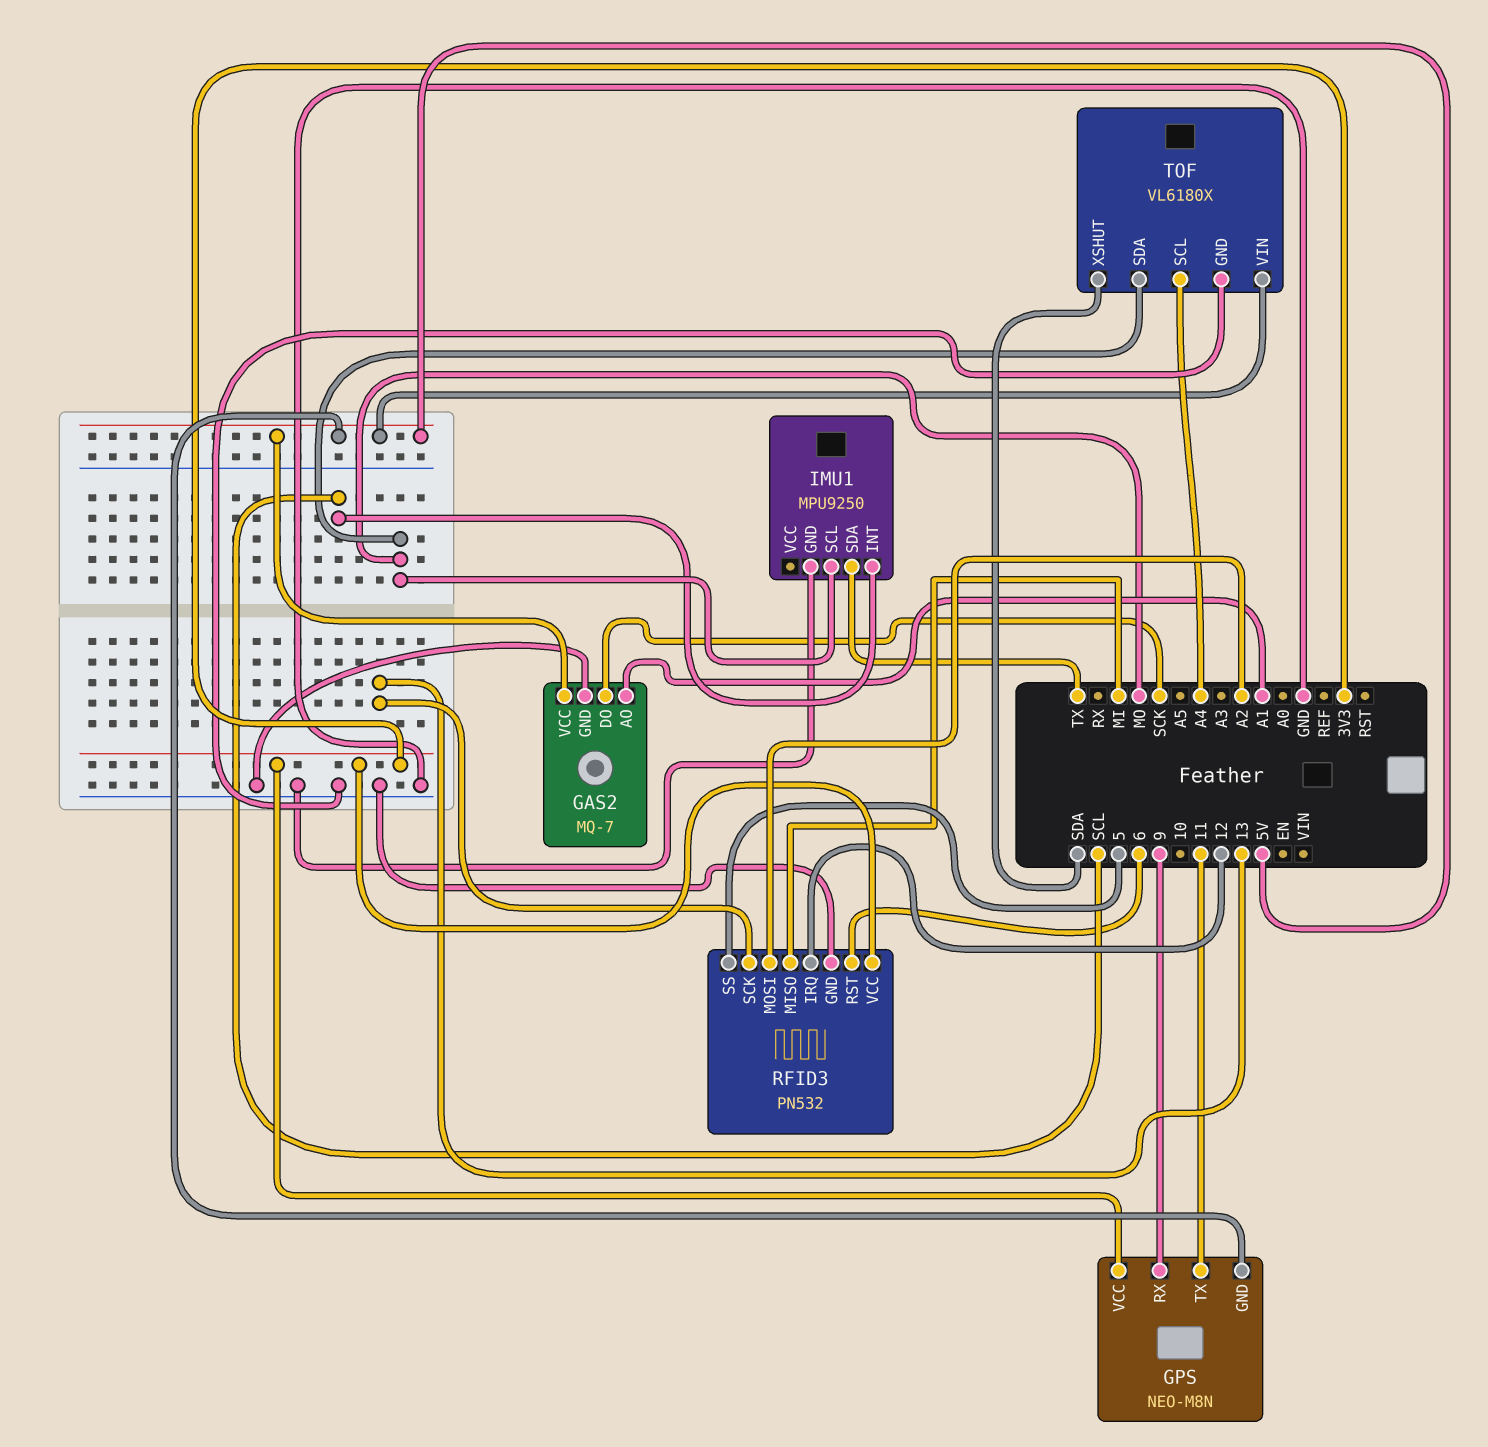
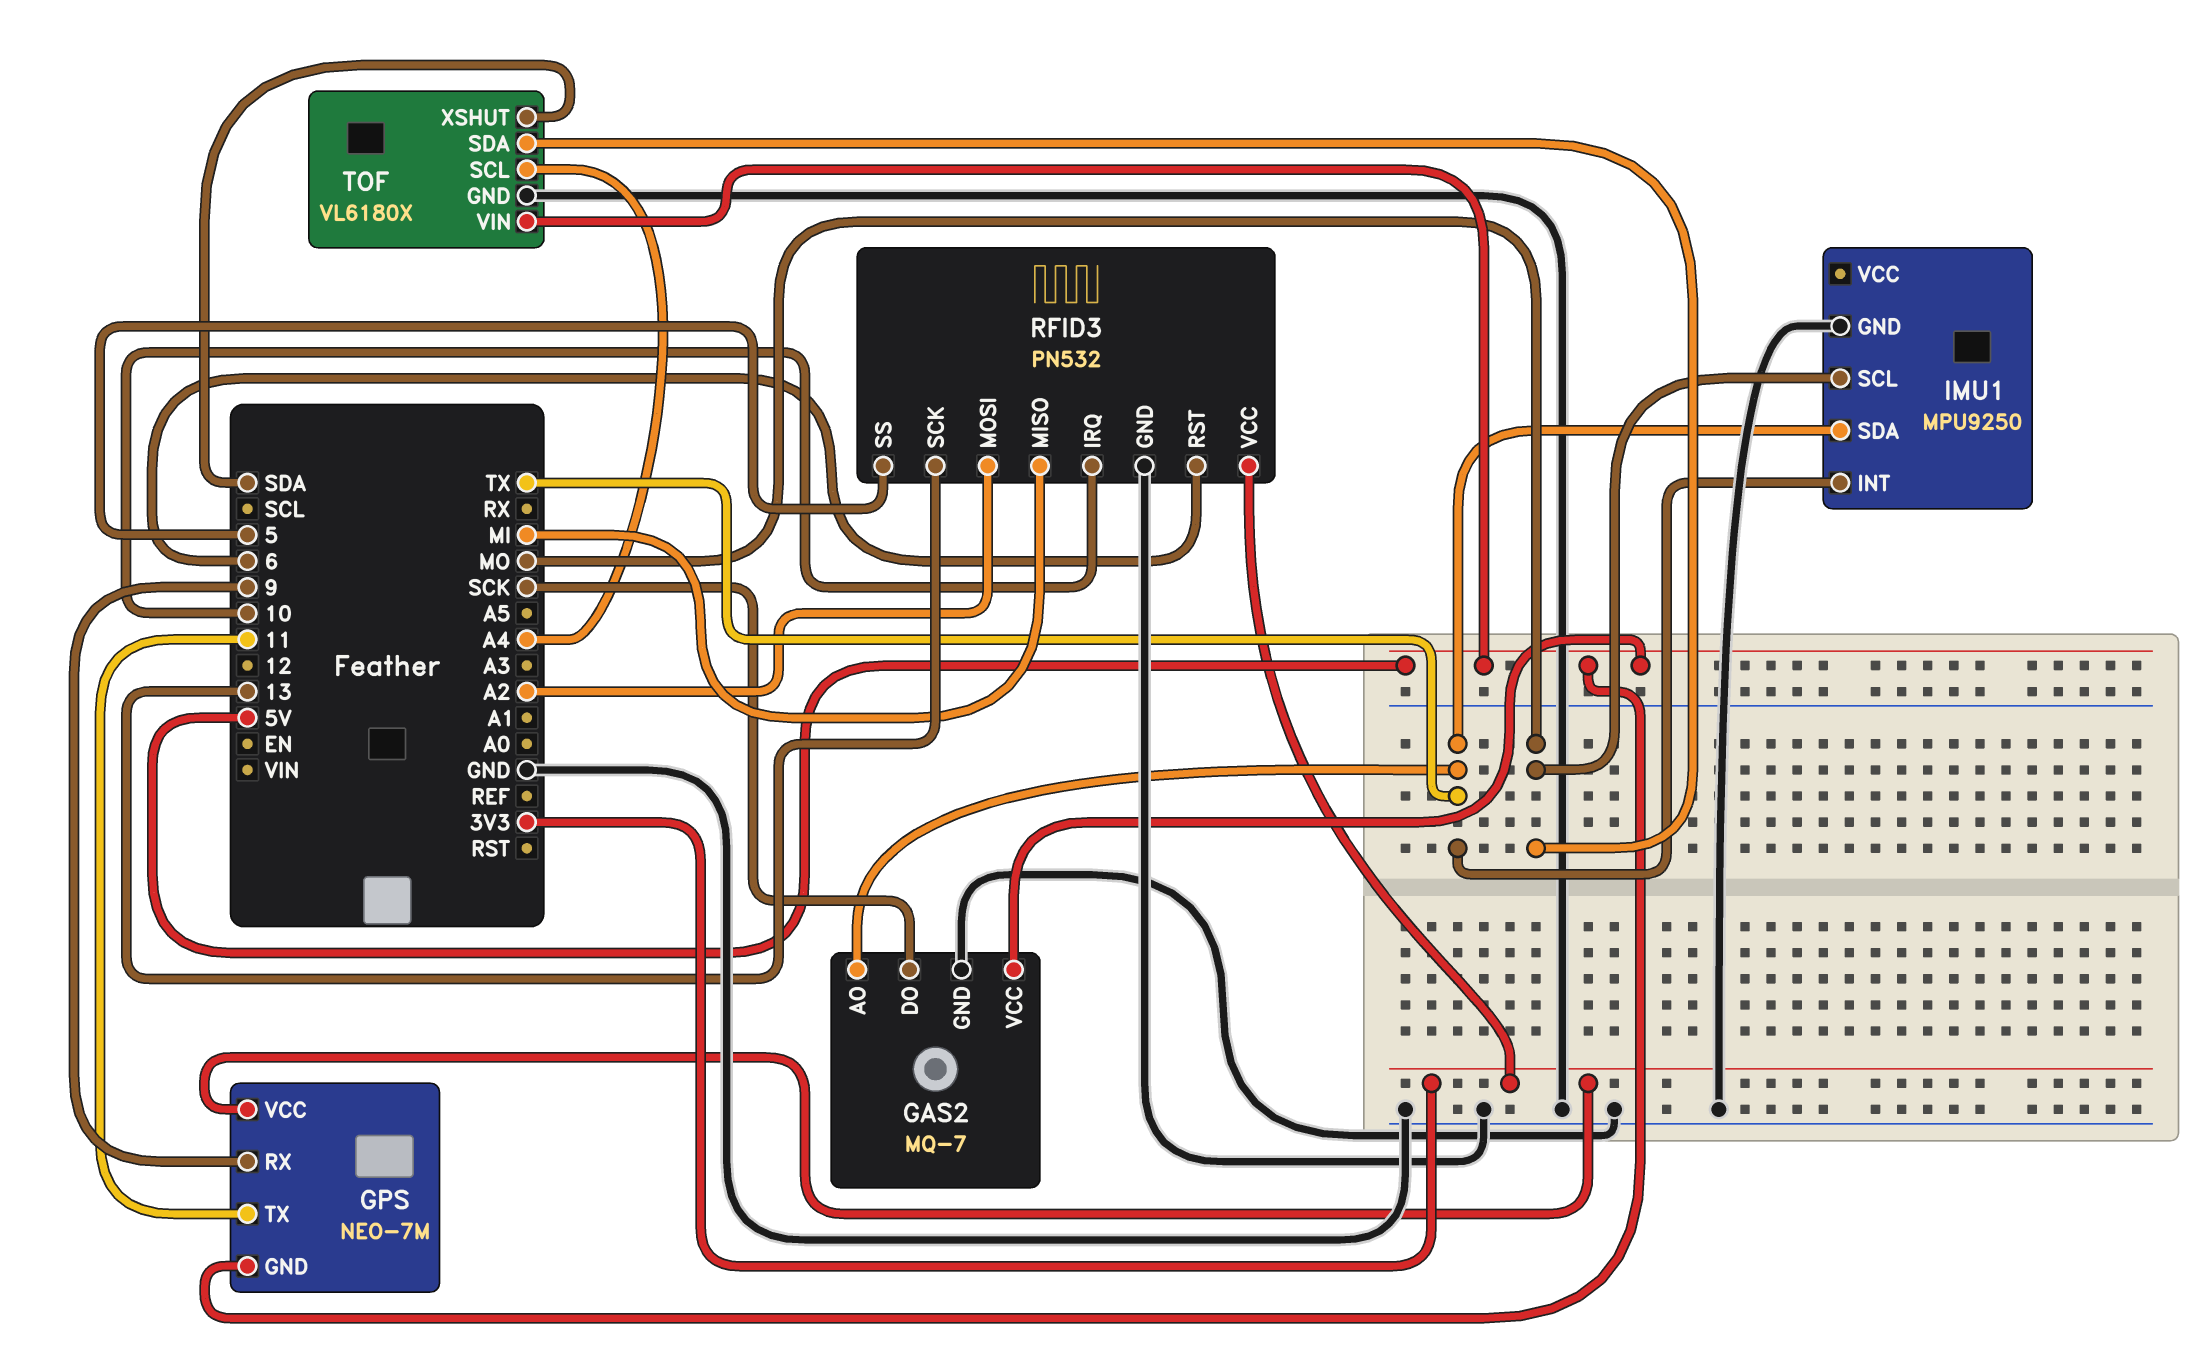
GAS2 pin AO: A1 -> TX
GPS: NEO-M8N -> NEO-7M
IMU1 pin INT: SCL -> TX
RFID3 pin IRQ: 12 -> 10

